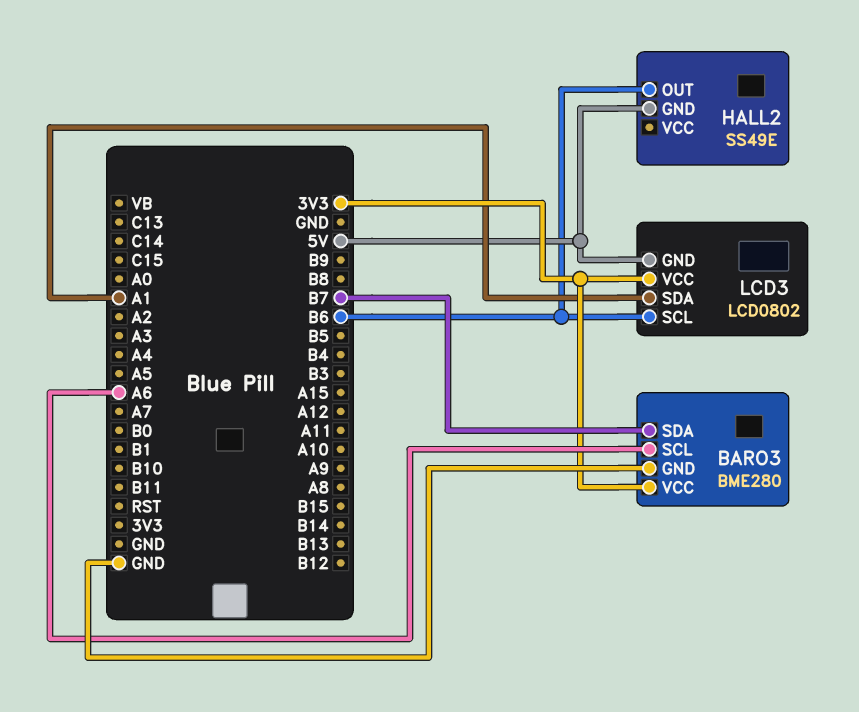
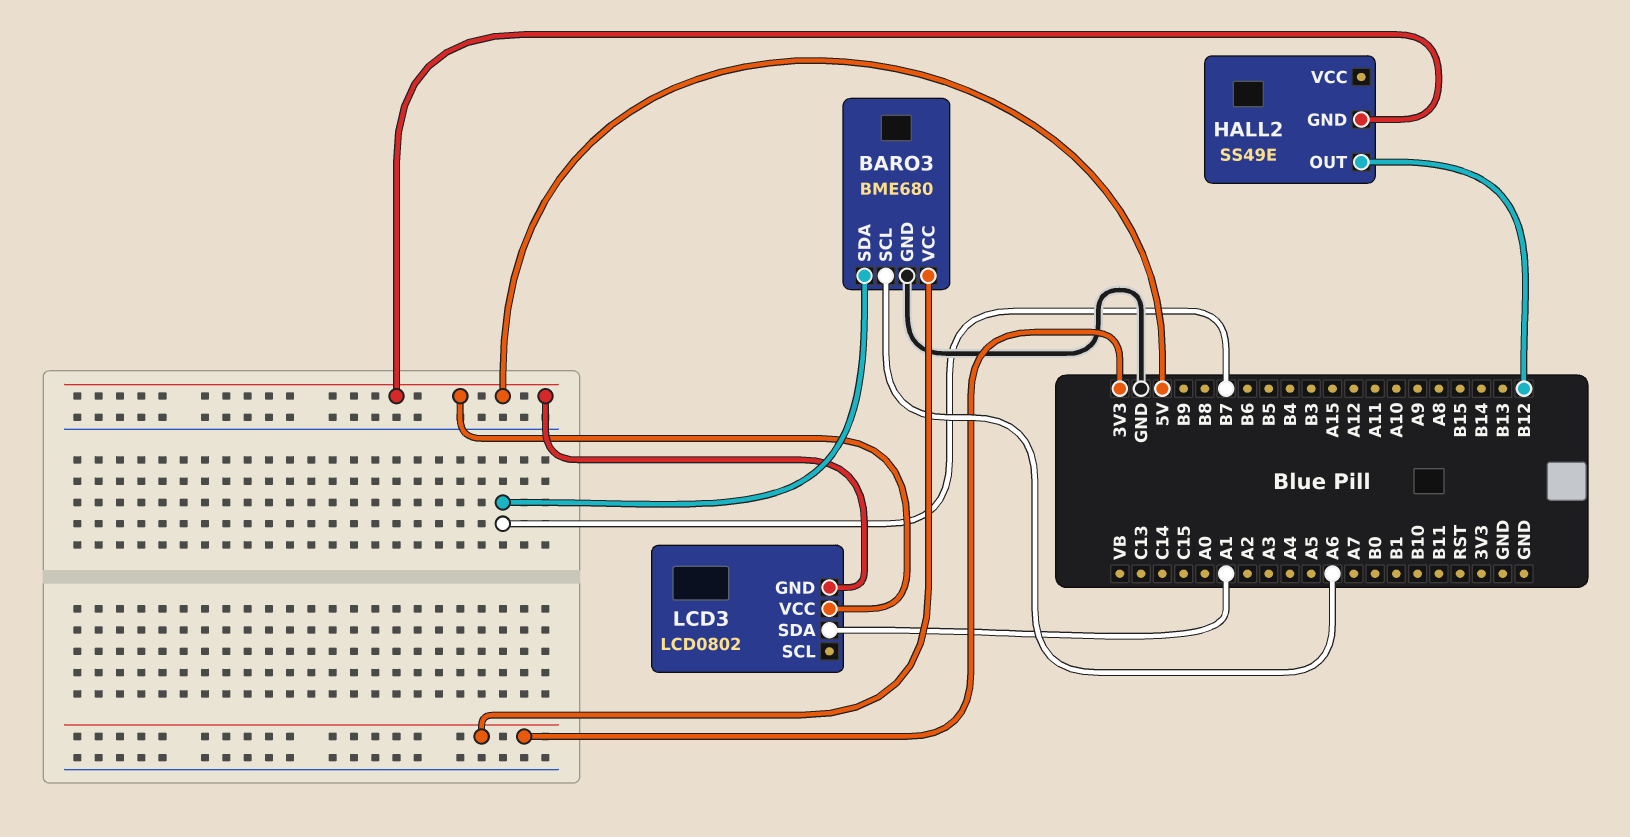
BARO3: BME280 -> BME680
HALL2 pin OUT: B6 -> B12
LCD3 pin SCL: B6 -> none
LCD3 pin VCC: 3V3 -> 5V

